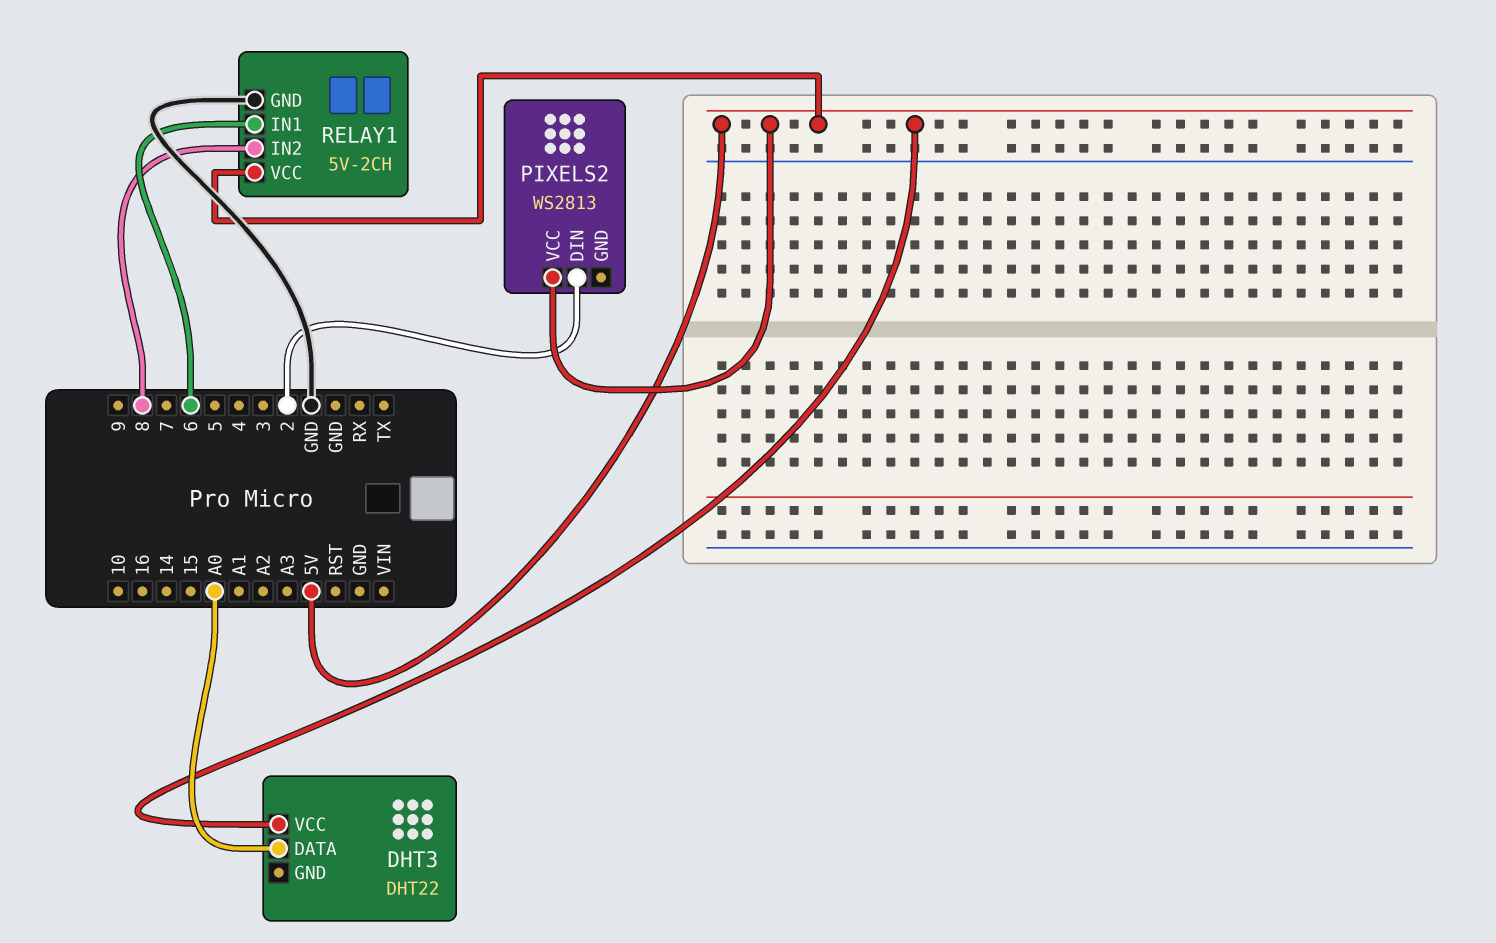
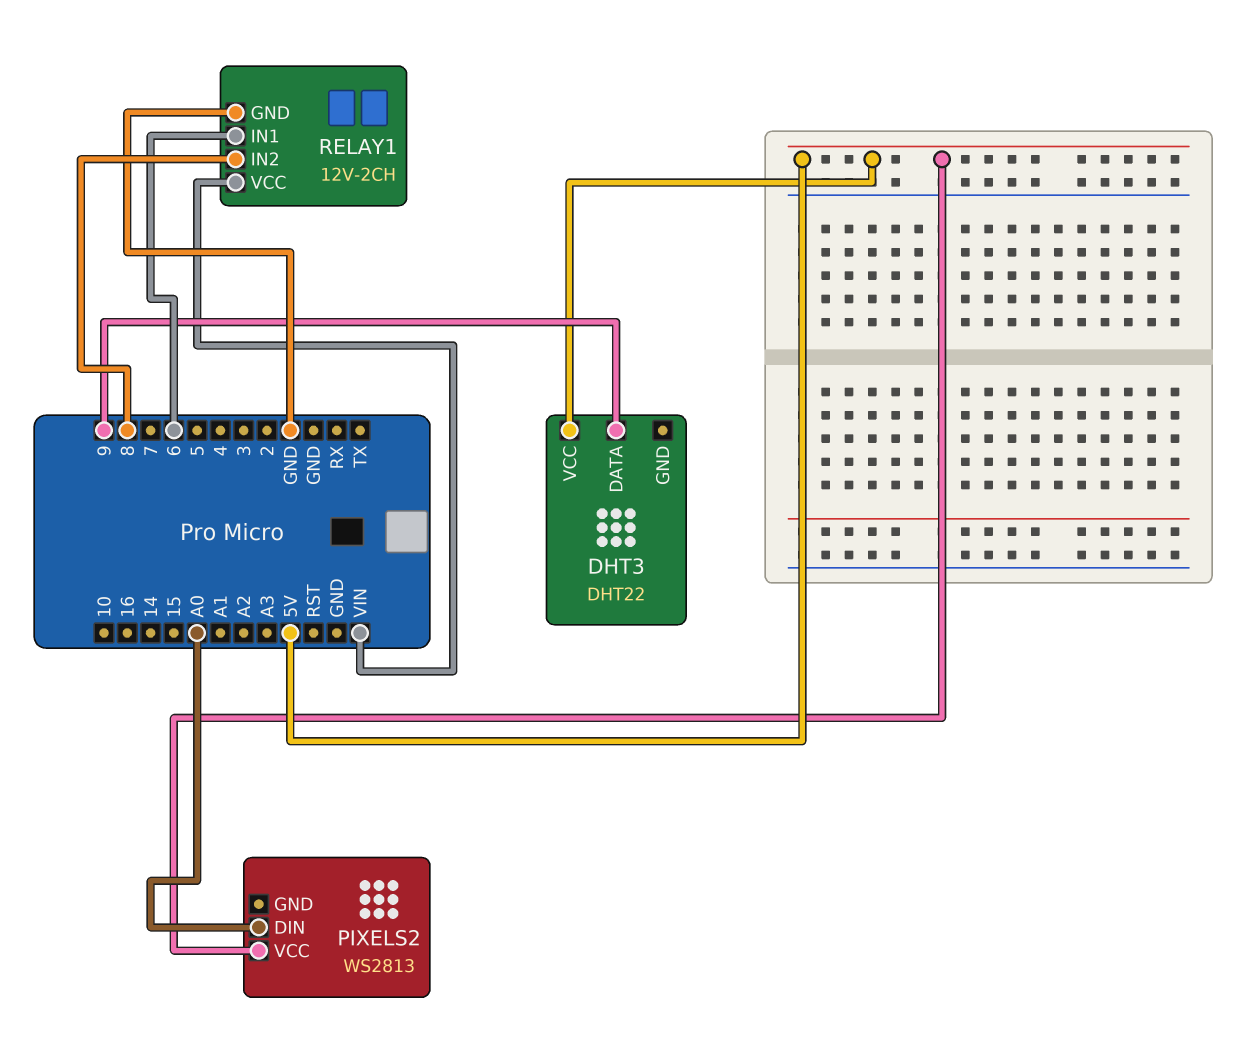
DHT3 pin DATA: A0 -> 9
PIXELS2 pin DIN: 2 -> A0
RELAY1: 5V-2CH -> 12V-2CH
RELAY1 pin VCC: 5V -> VIN

